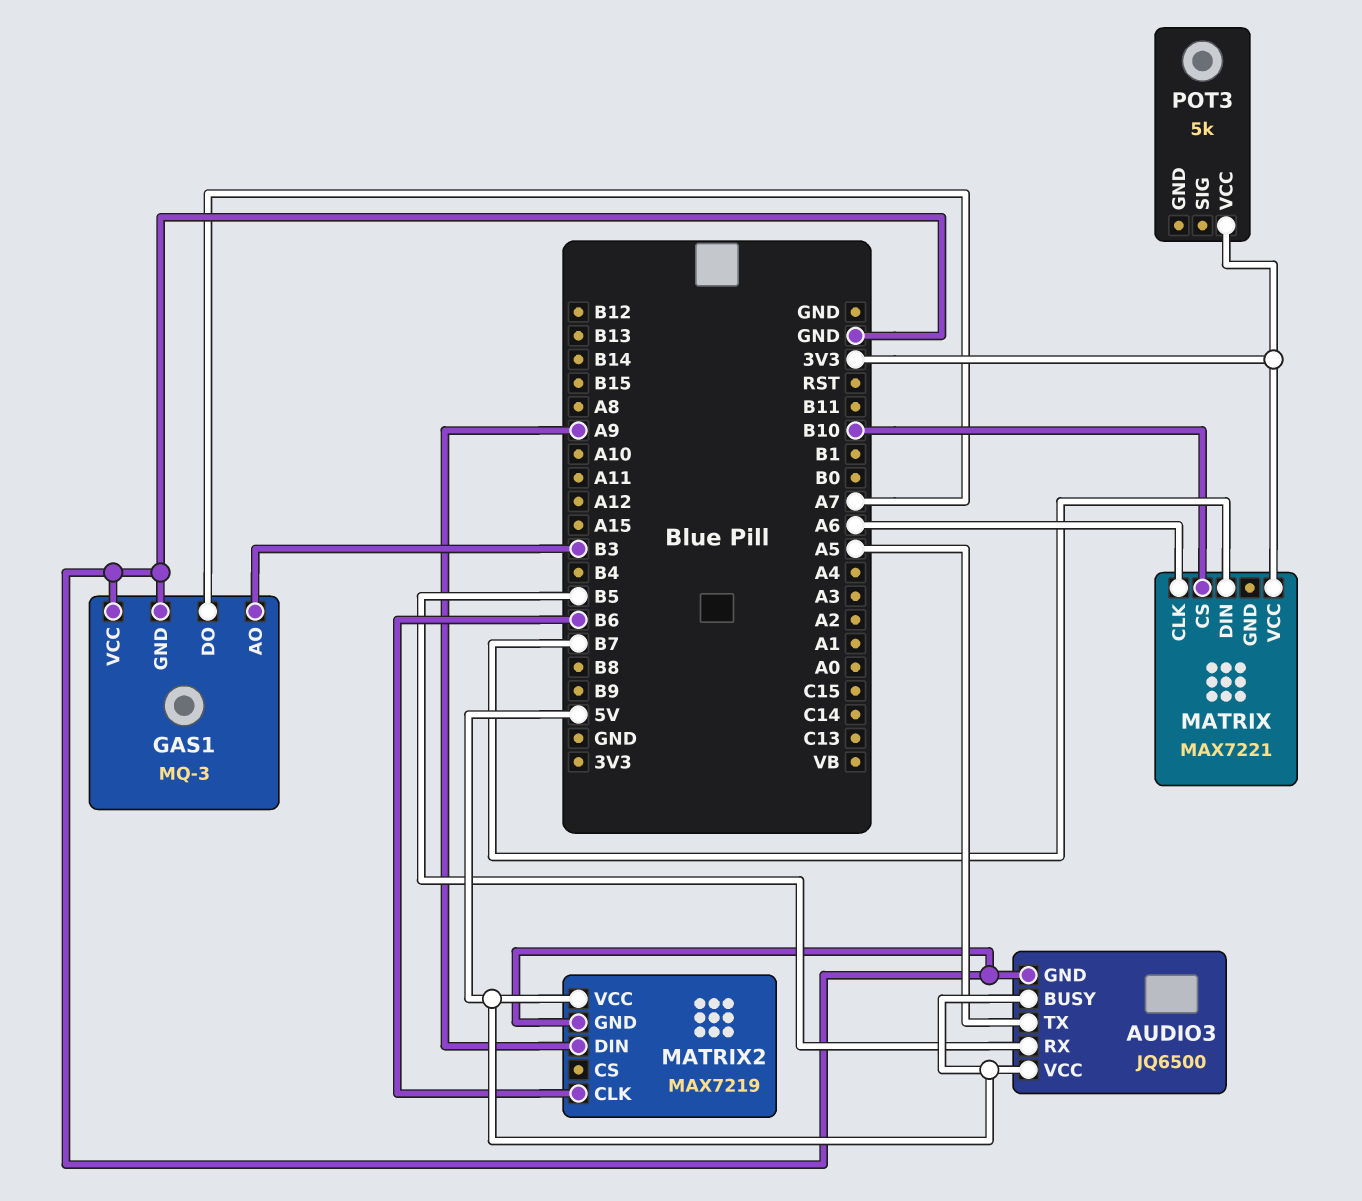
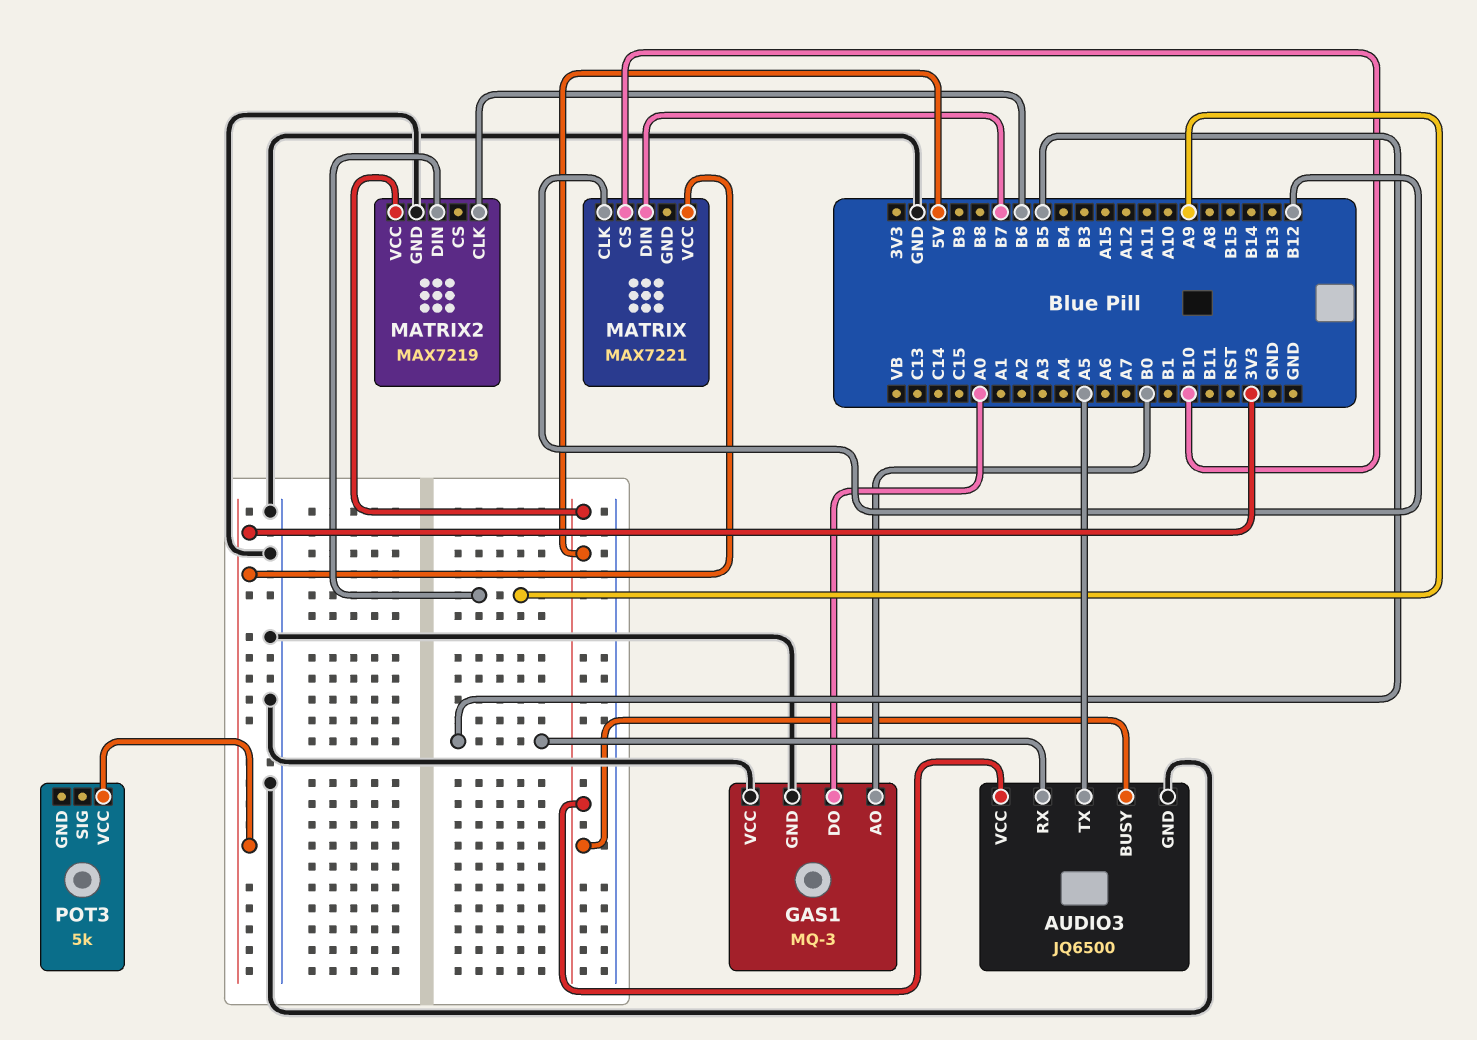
GAS1 pin AO: B3 -> B0
GAS1 pin DO: A7 -> A0
MATRIX pin CLK: A6 -> B12

